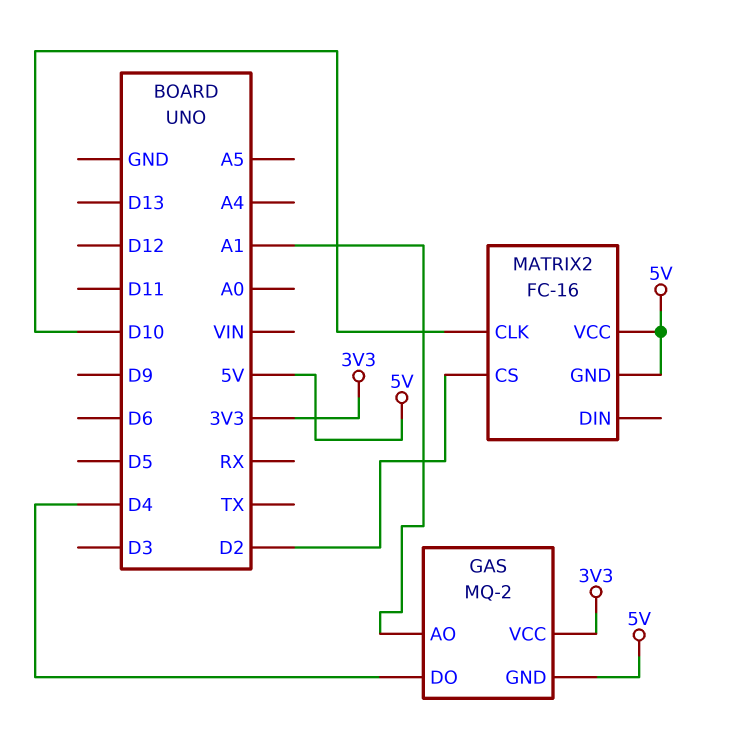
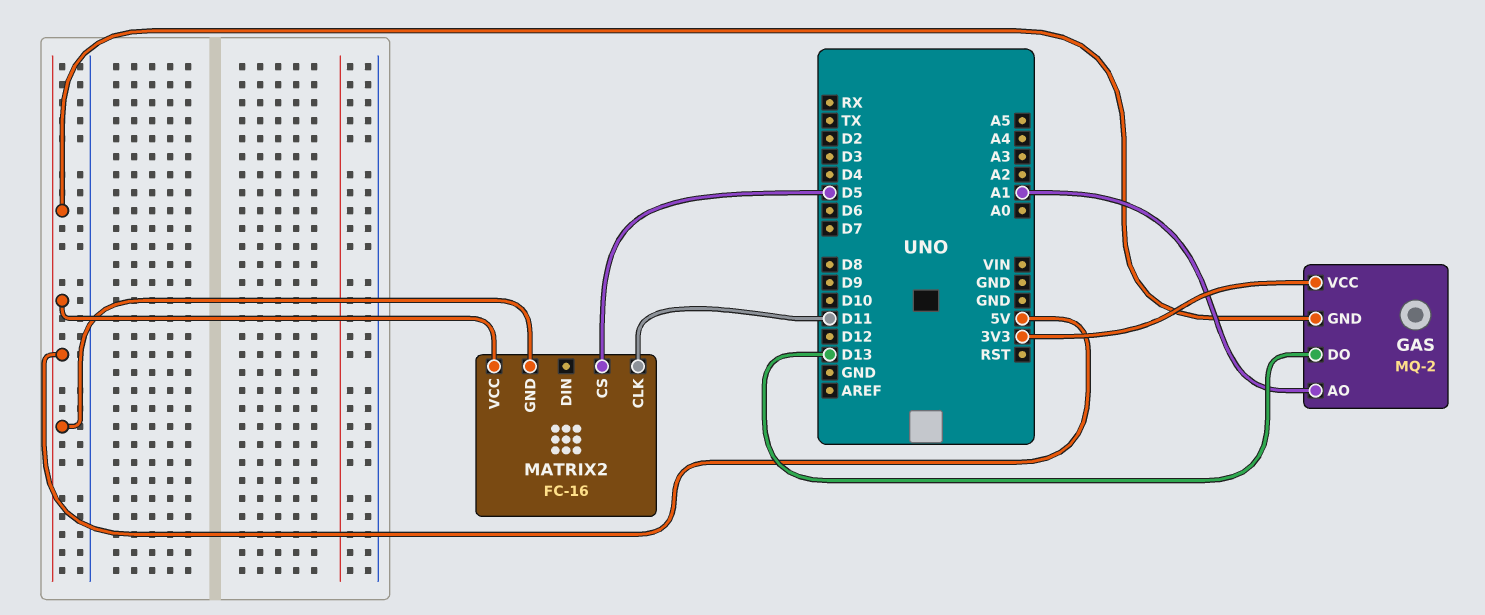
GAS pin DO: D4 -> D13
MATRIX2 pin CLK: D10 -> D11
MATRIX2 pin CS: D2 -> D5

